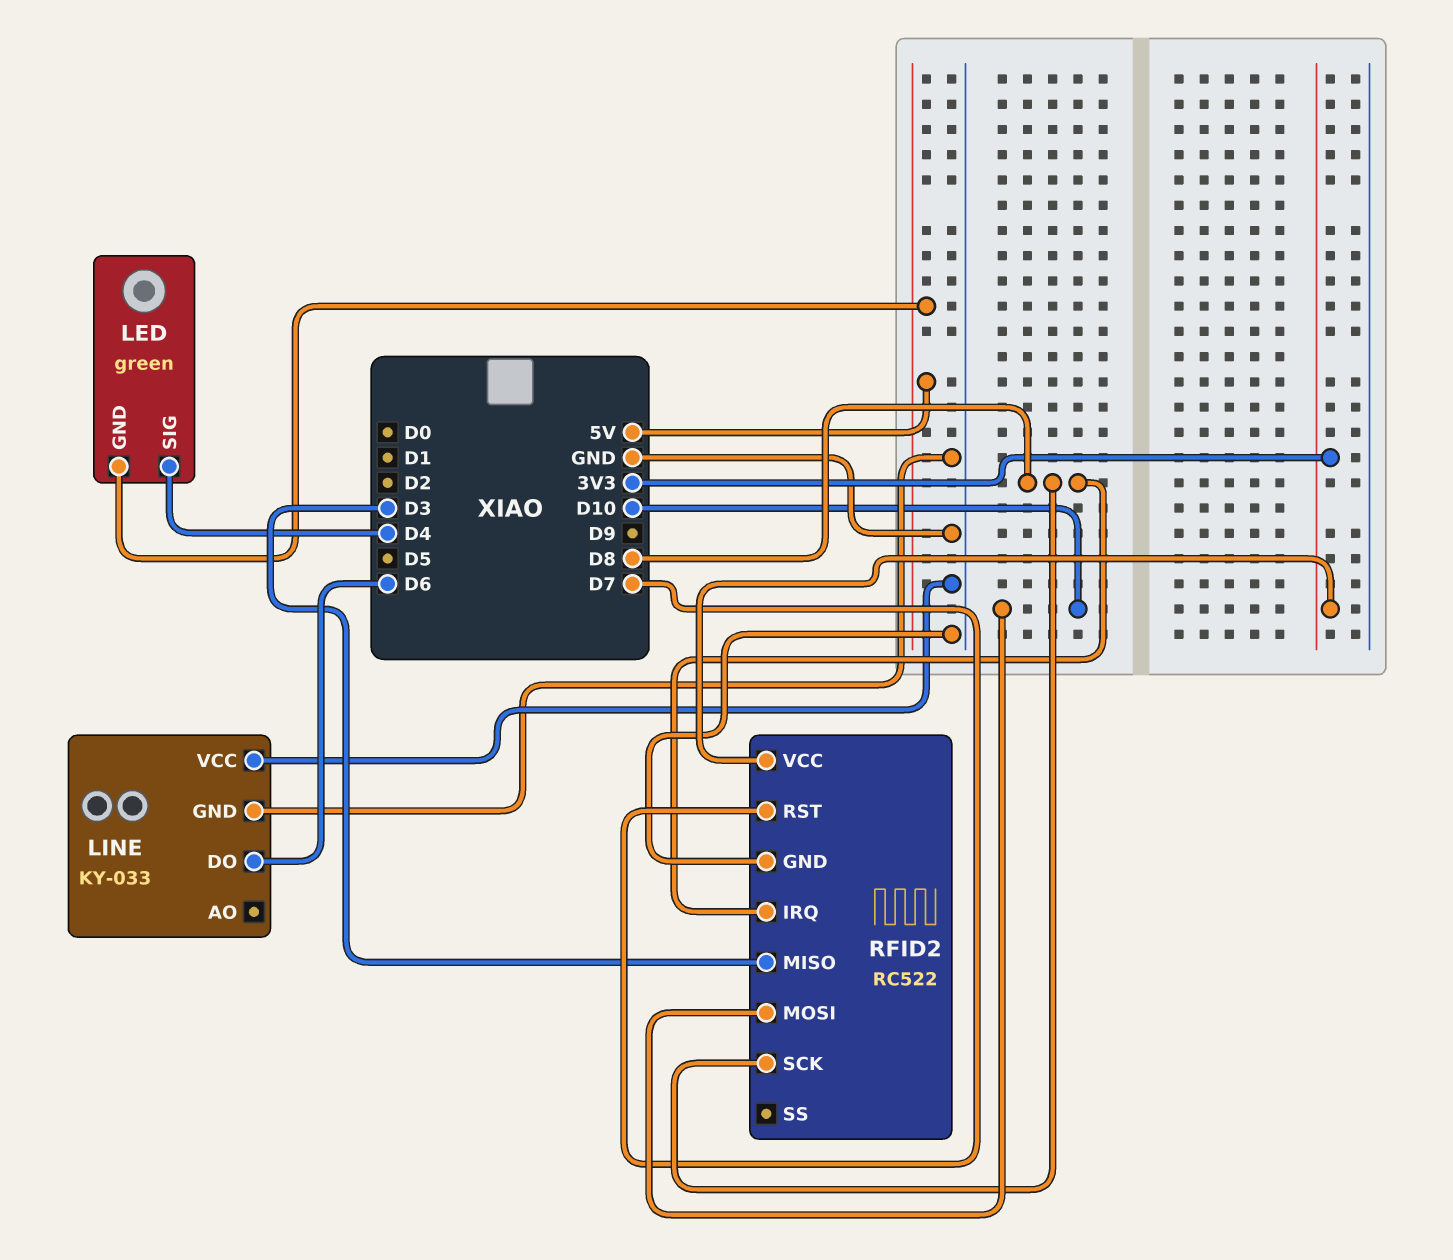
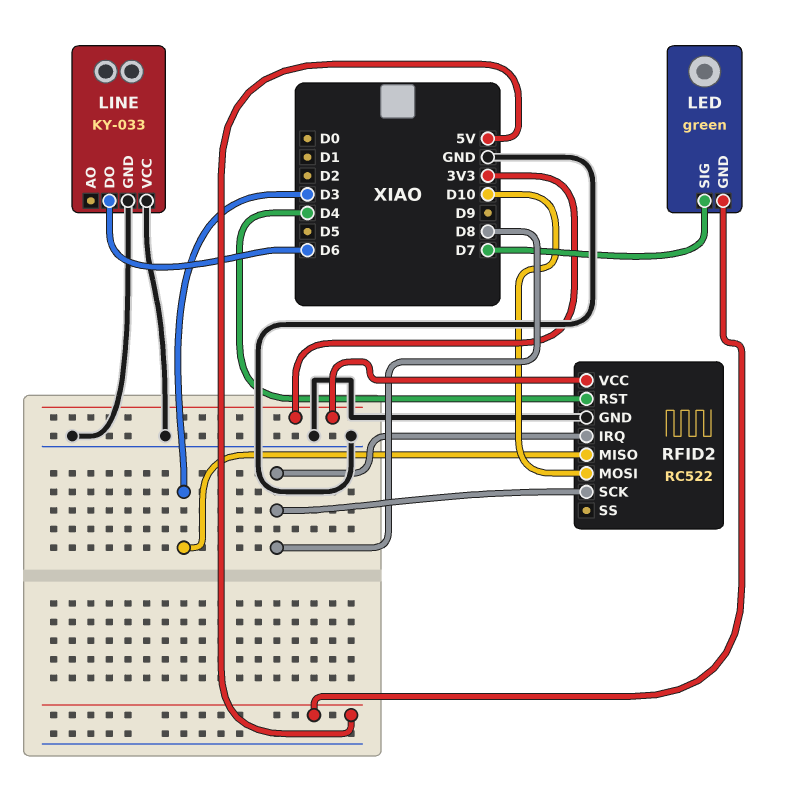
LED pin SIG: D4 -> D7
RFID2 pin RST: D7 -> D4

